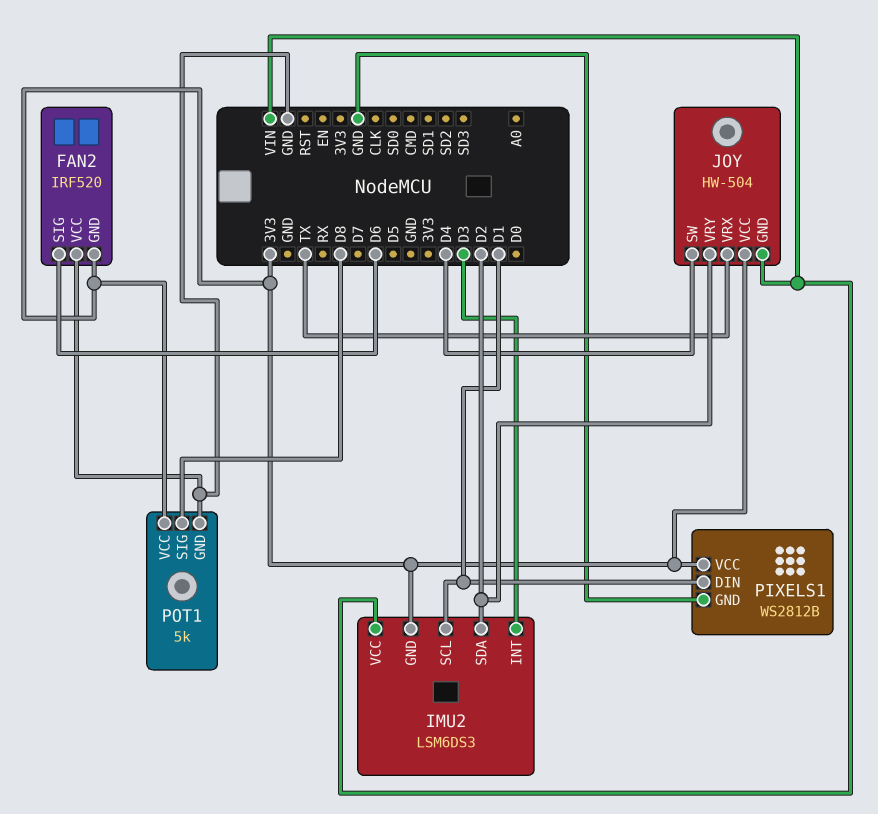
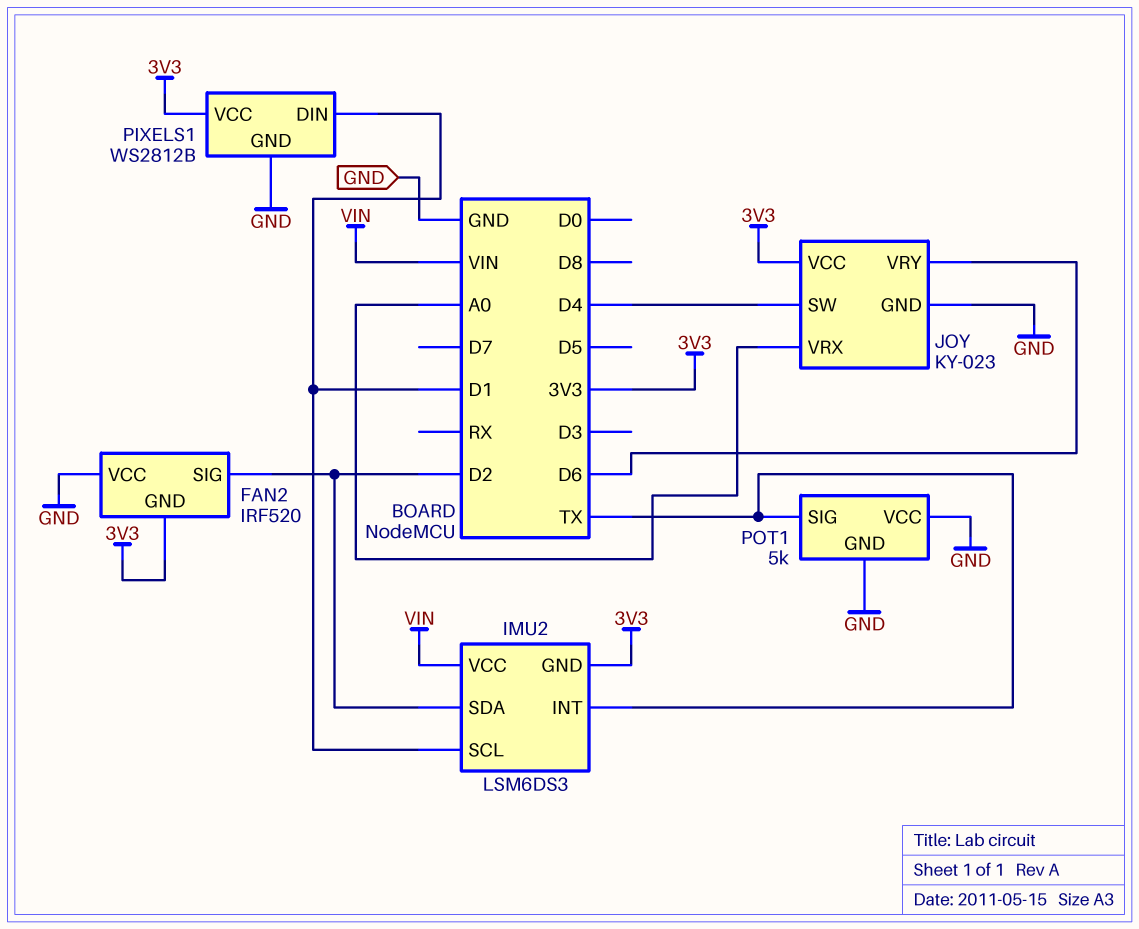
FAN2 pin SIG: D6 -> D2
IMU2 pin INT: D3 -> TX
JOY: HW-504 -> KY-023
JOY pin GND: VIN -> GND
JOY pin VRX: TX -> A0
JOY pin VRY: D2 -> D6
POT1 pin SIG: D8 -> TX
POT1 pin VCC: 3V3 -> GND

